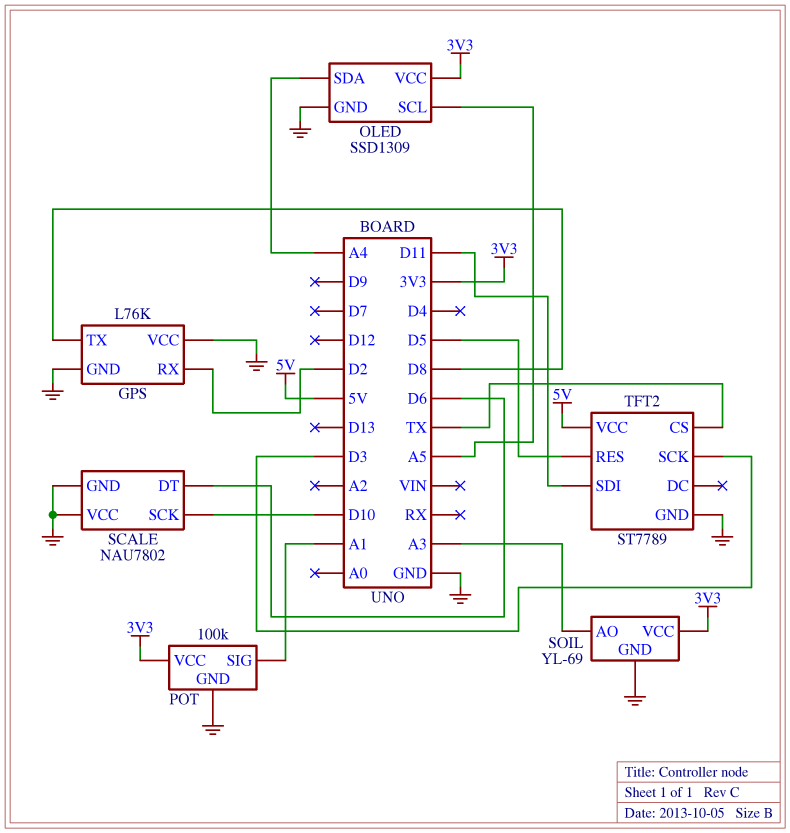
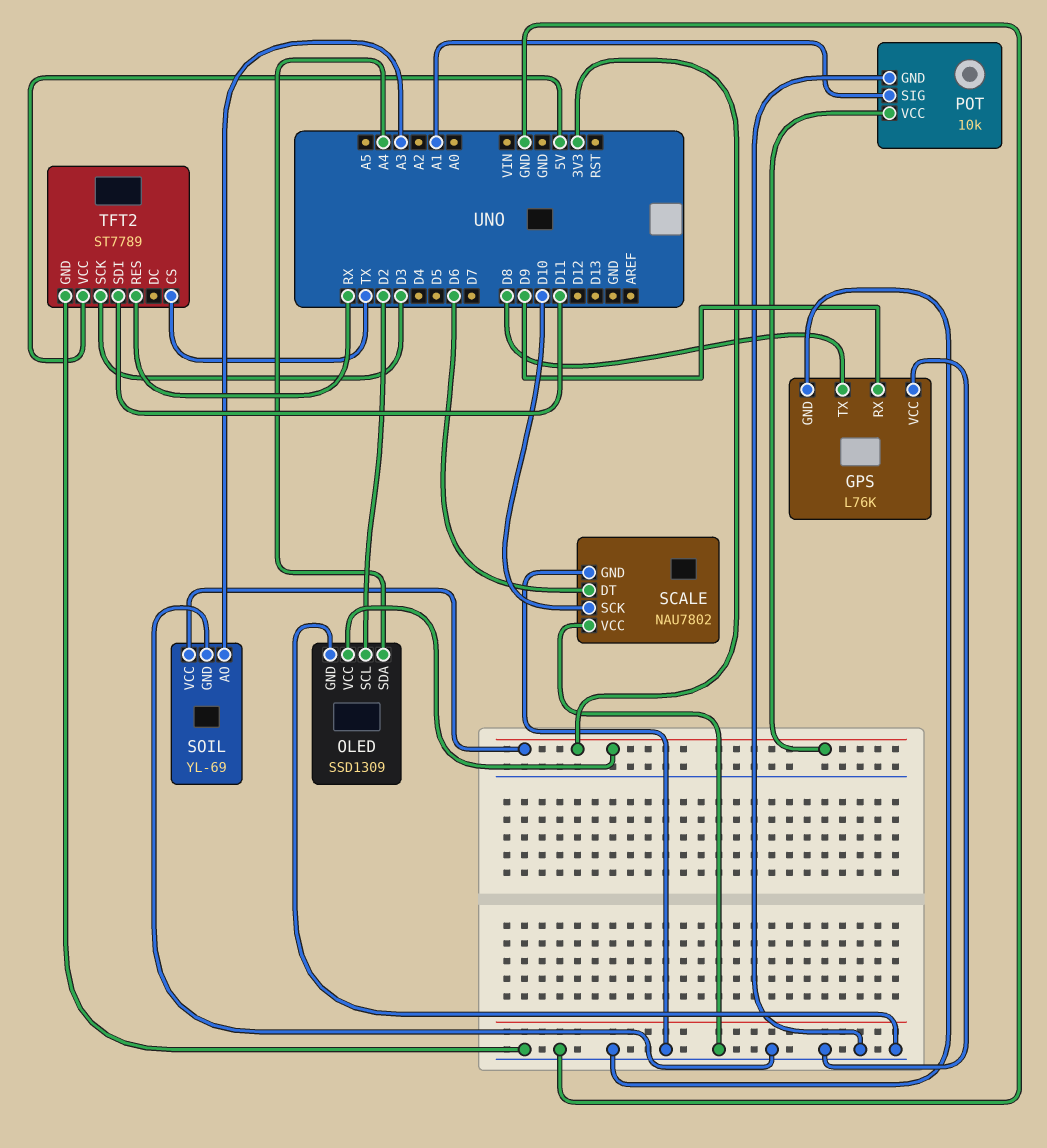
GPS pin RX: D2 -> D9
OLED pin SCL: A5 -> D2
POT: 100k -> 10k
TFT2 pin RES: D5 -> RX

